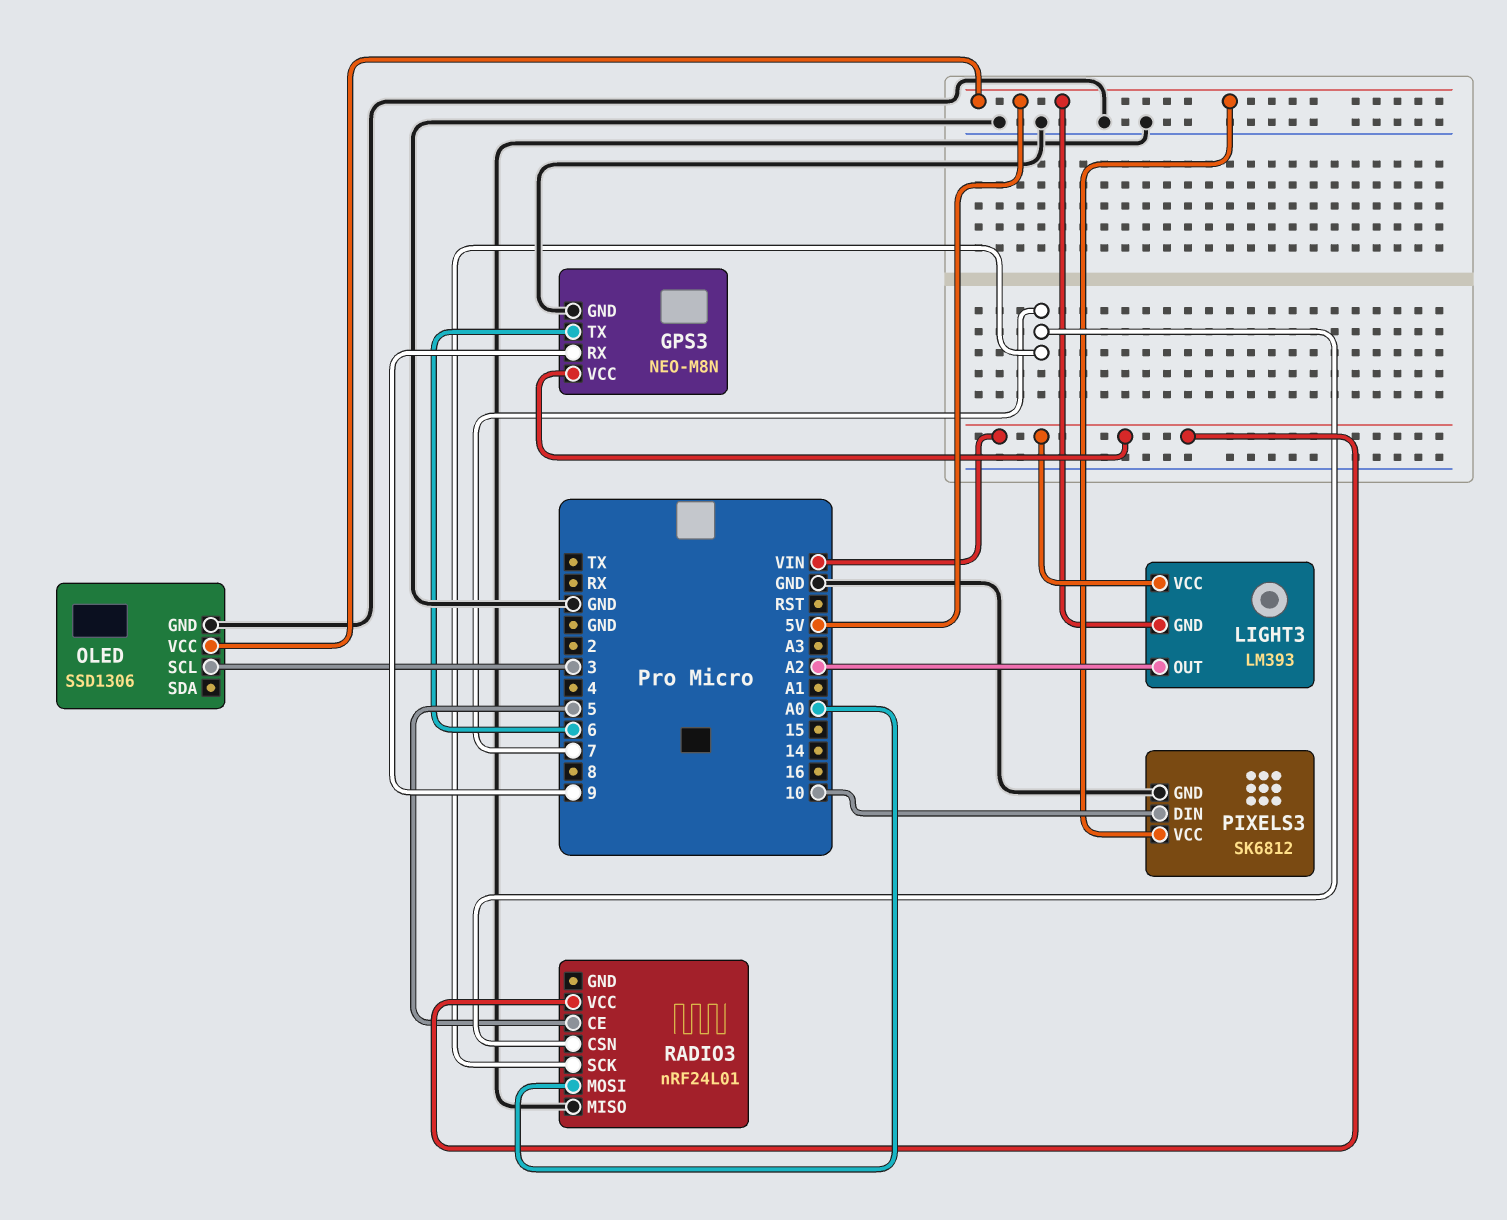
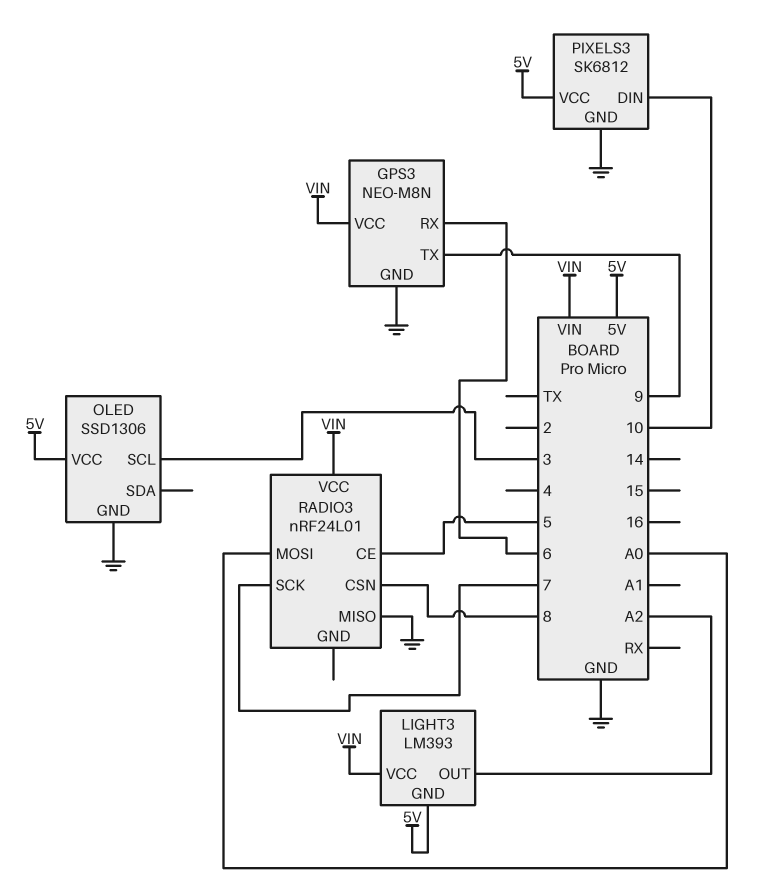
GPS3 pin RX: 9 -> 6
GPS3 pin TX: 6 -> 9
RADIO3 pin CSN: 7 -> 8

